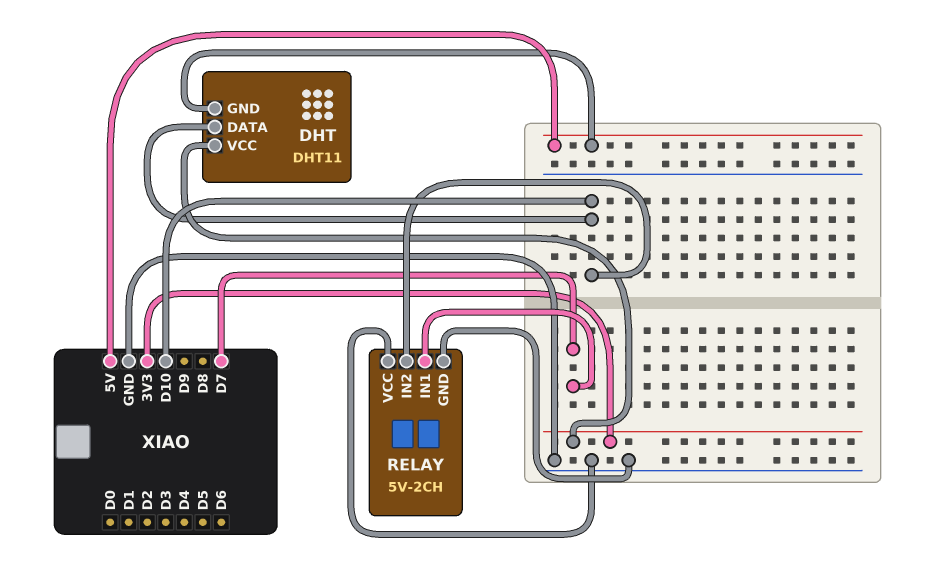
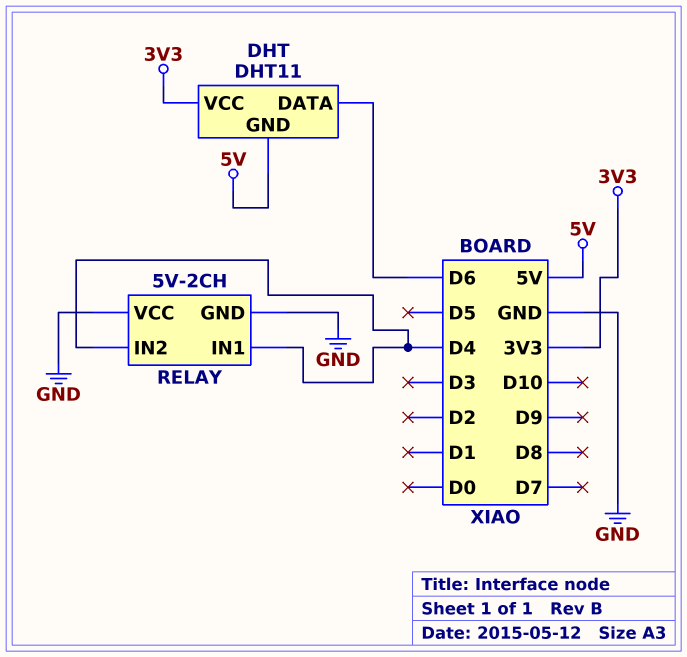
DHT pin DATA: D10 -> D6
RELAY pin IN1: D7 -> D4
RELAY pin IN2: D10 -> D4

